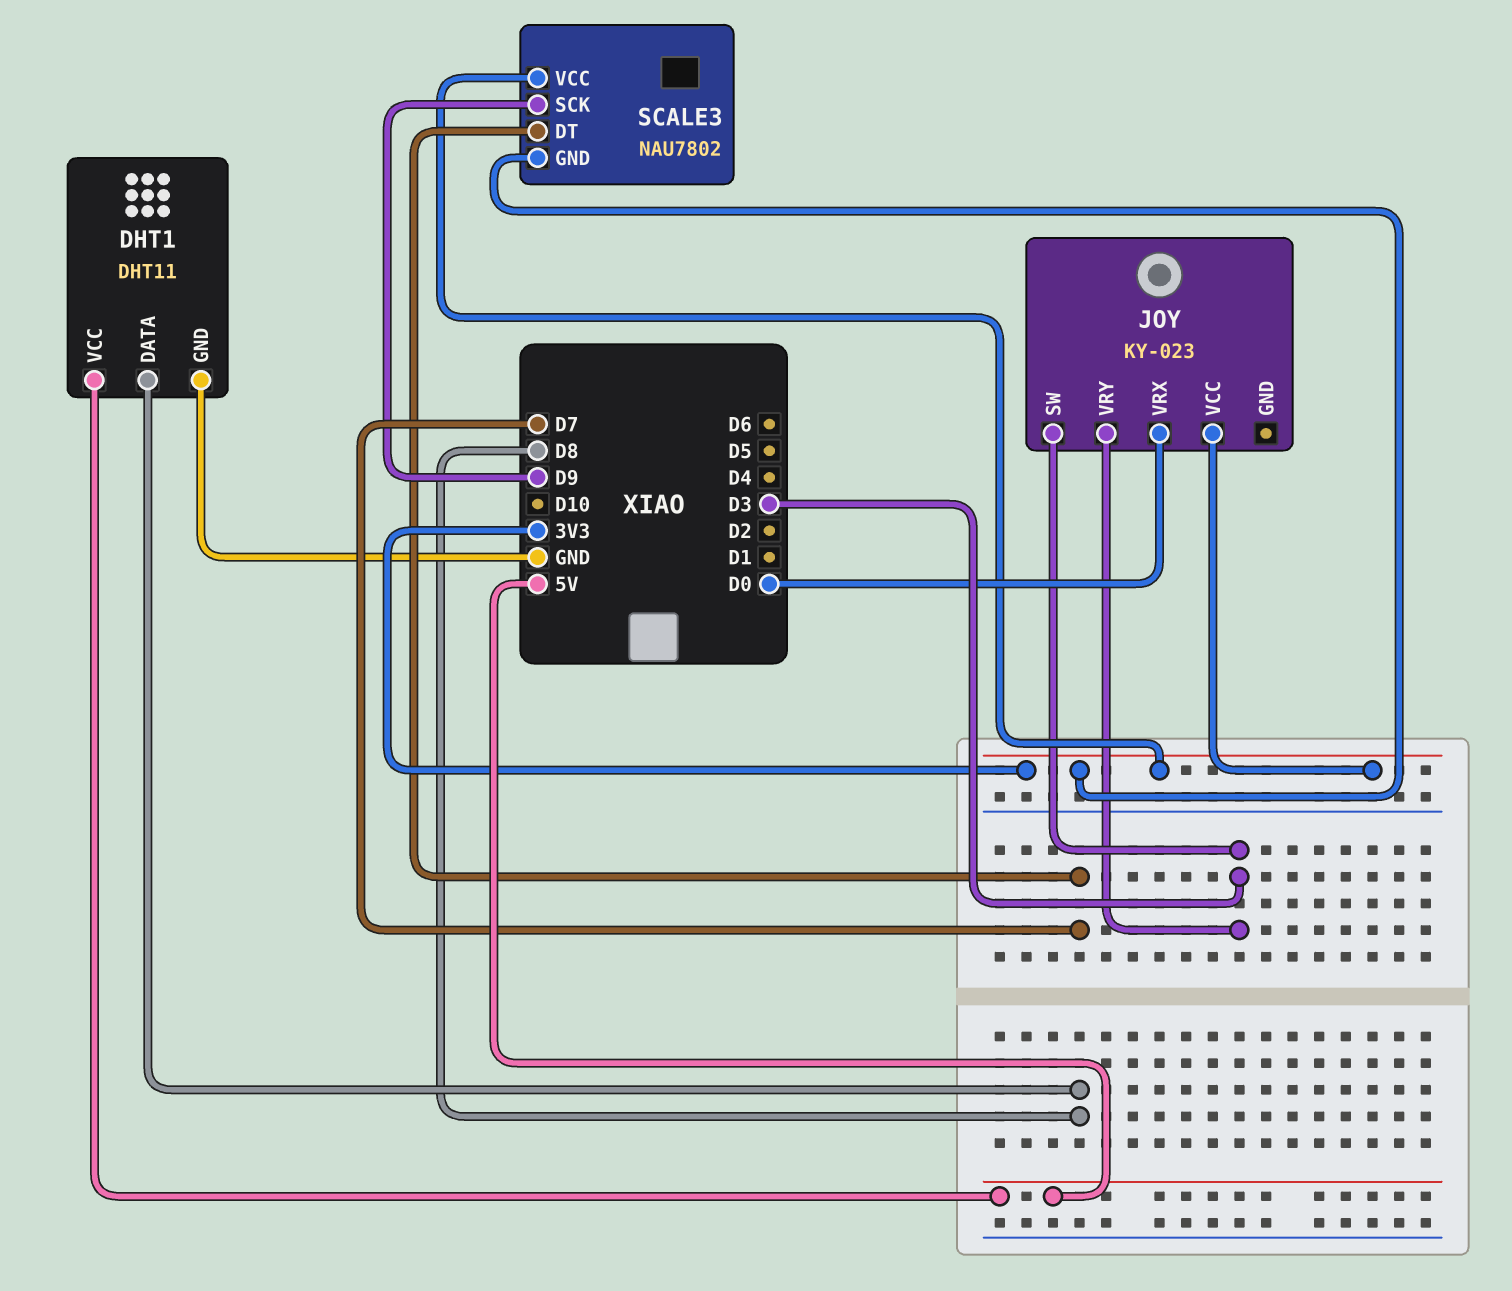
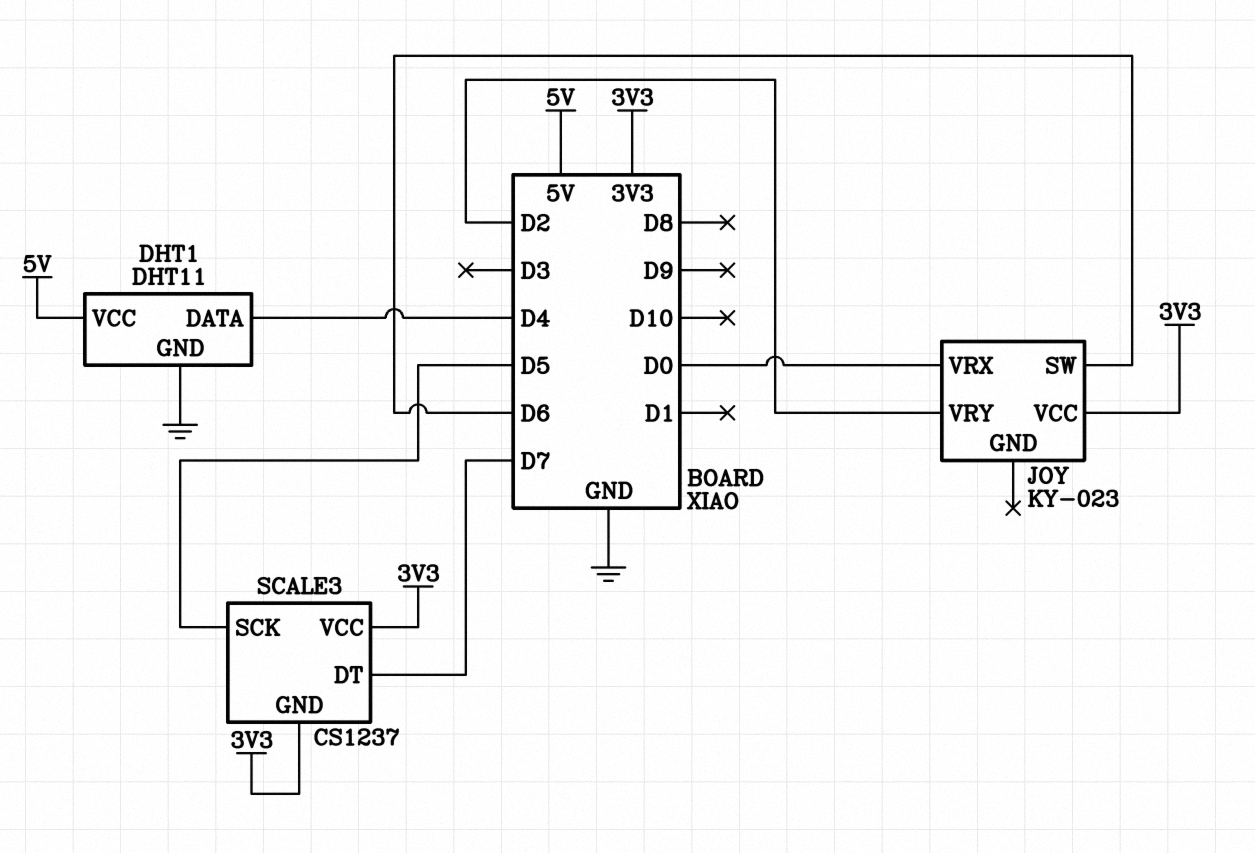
DHT1 pin DATA: D8 -> D4
JOY pin SW: D3 -> D6
JOY pin VRY: D3 -> D2
SCALE3: NAU7802 -> CS1237
SCALE3 pin SCK: D9 -> D5

